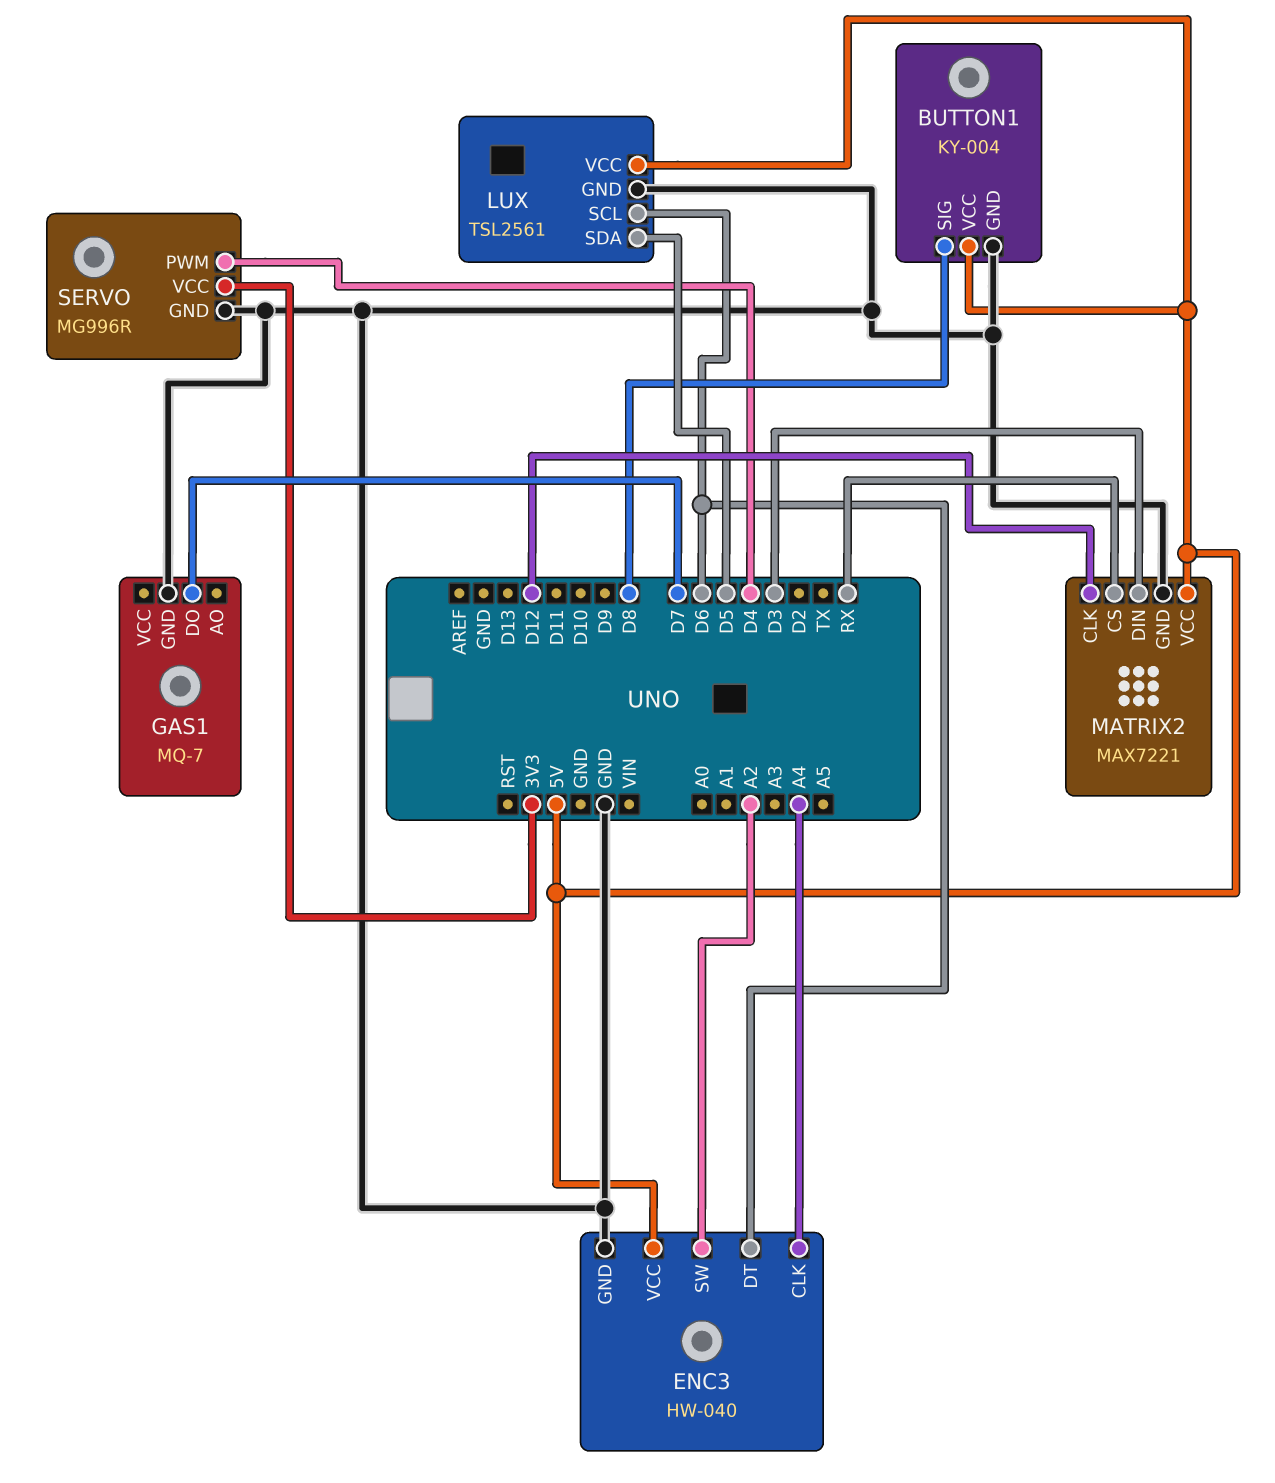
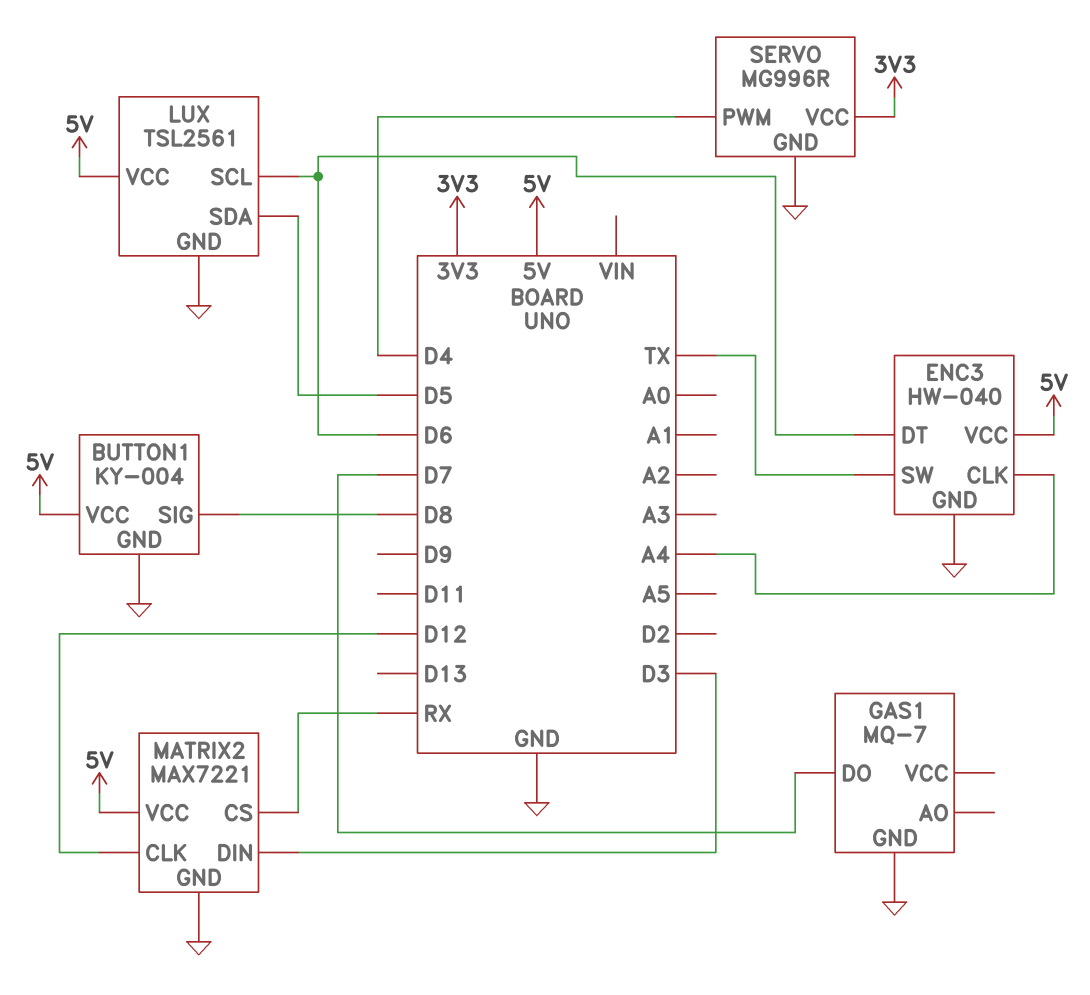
ENC3 pin SW: A2 -> TX

